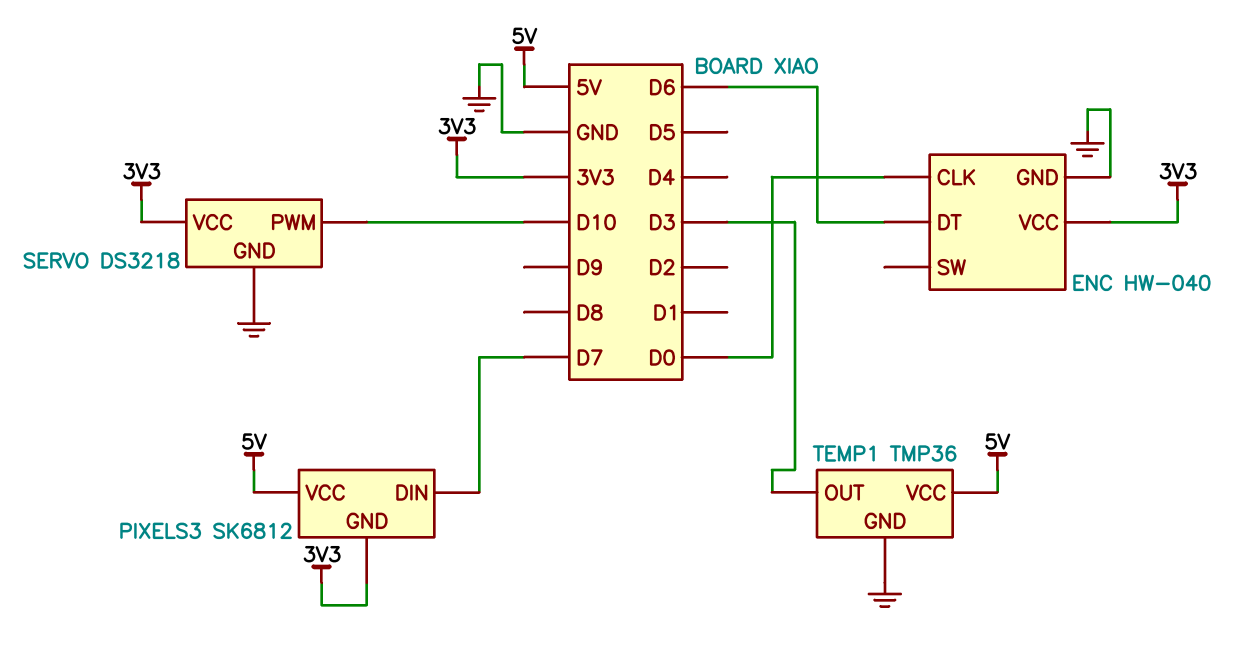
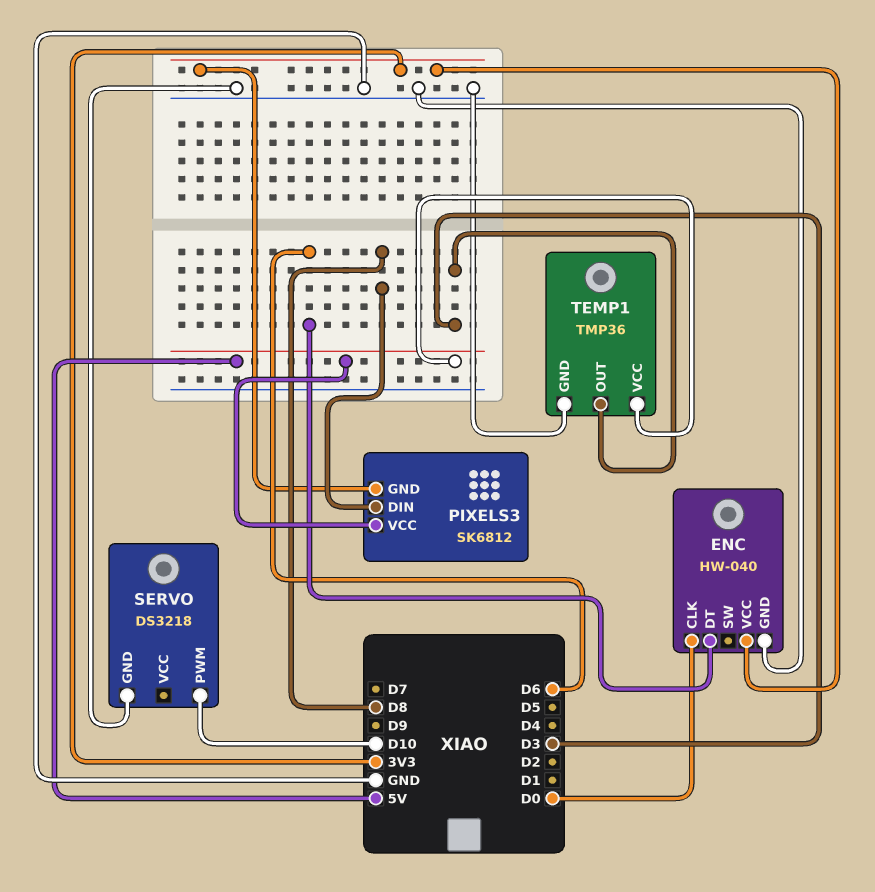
PIXELS3 pin DIN: D7 -> D8
SERVO pin VCC: 3V3 -> none

